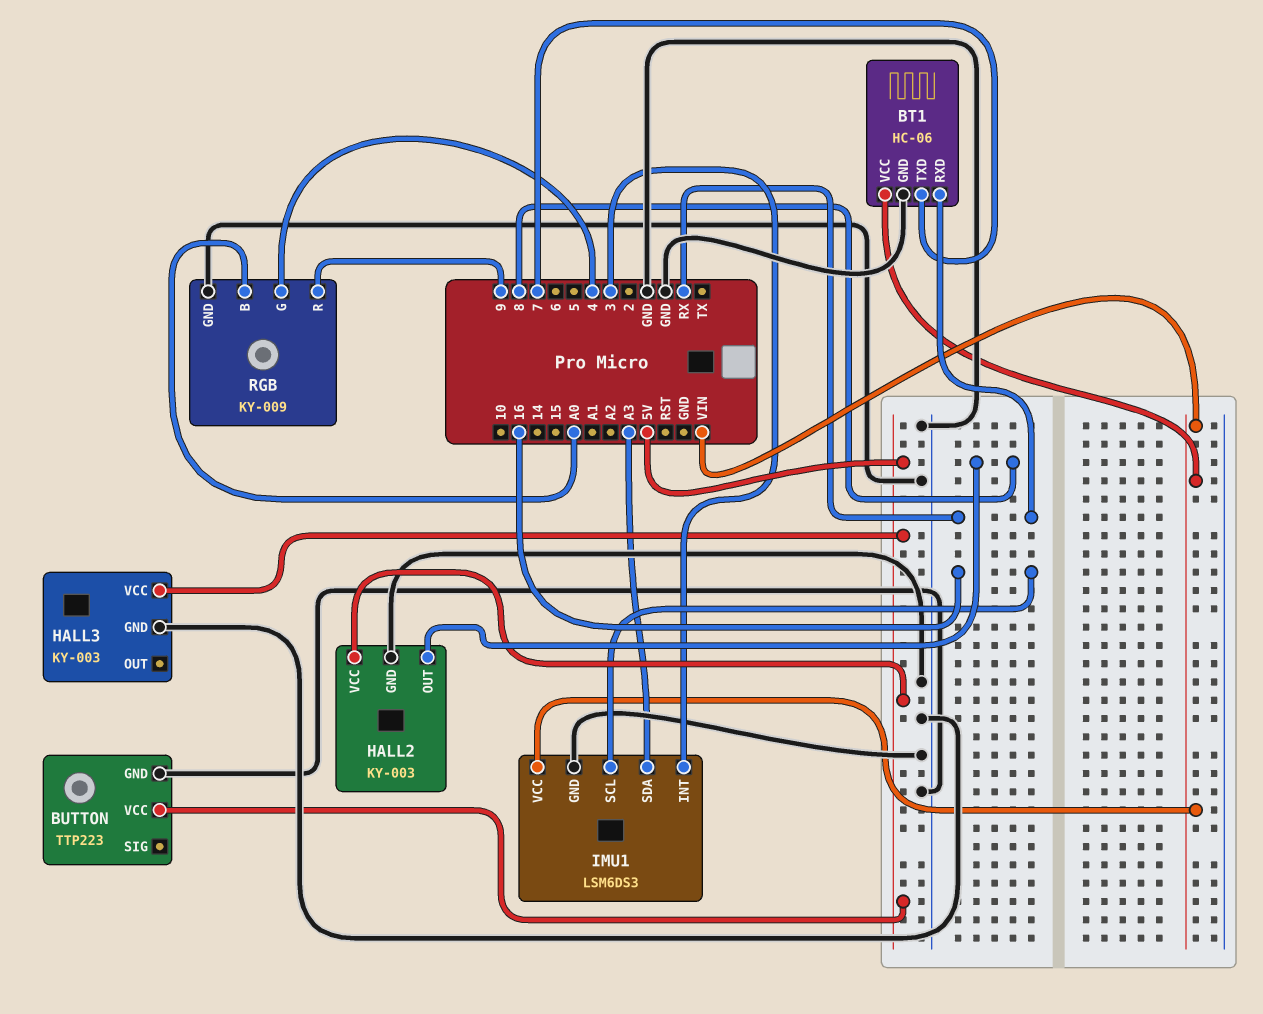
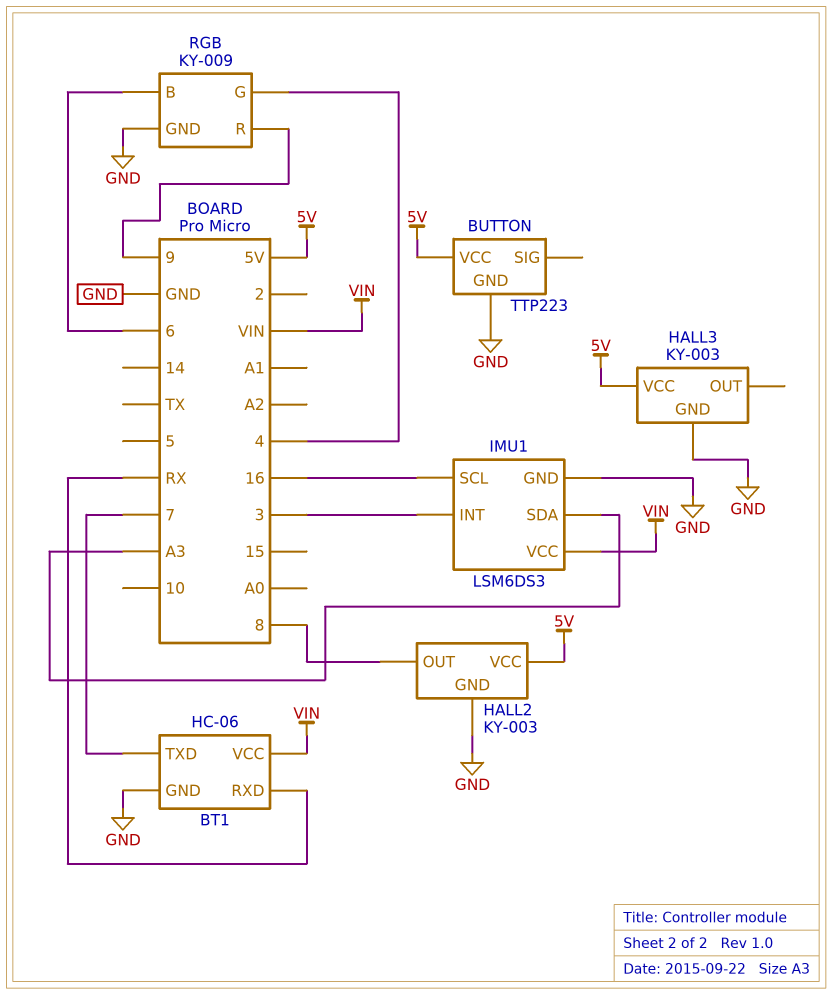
RGB pin B: A0 -> 6

